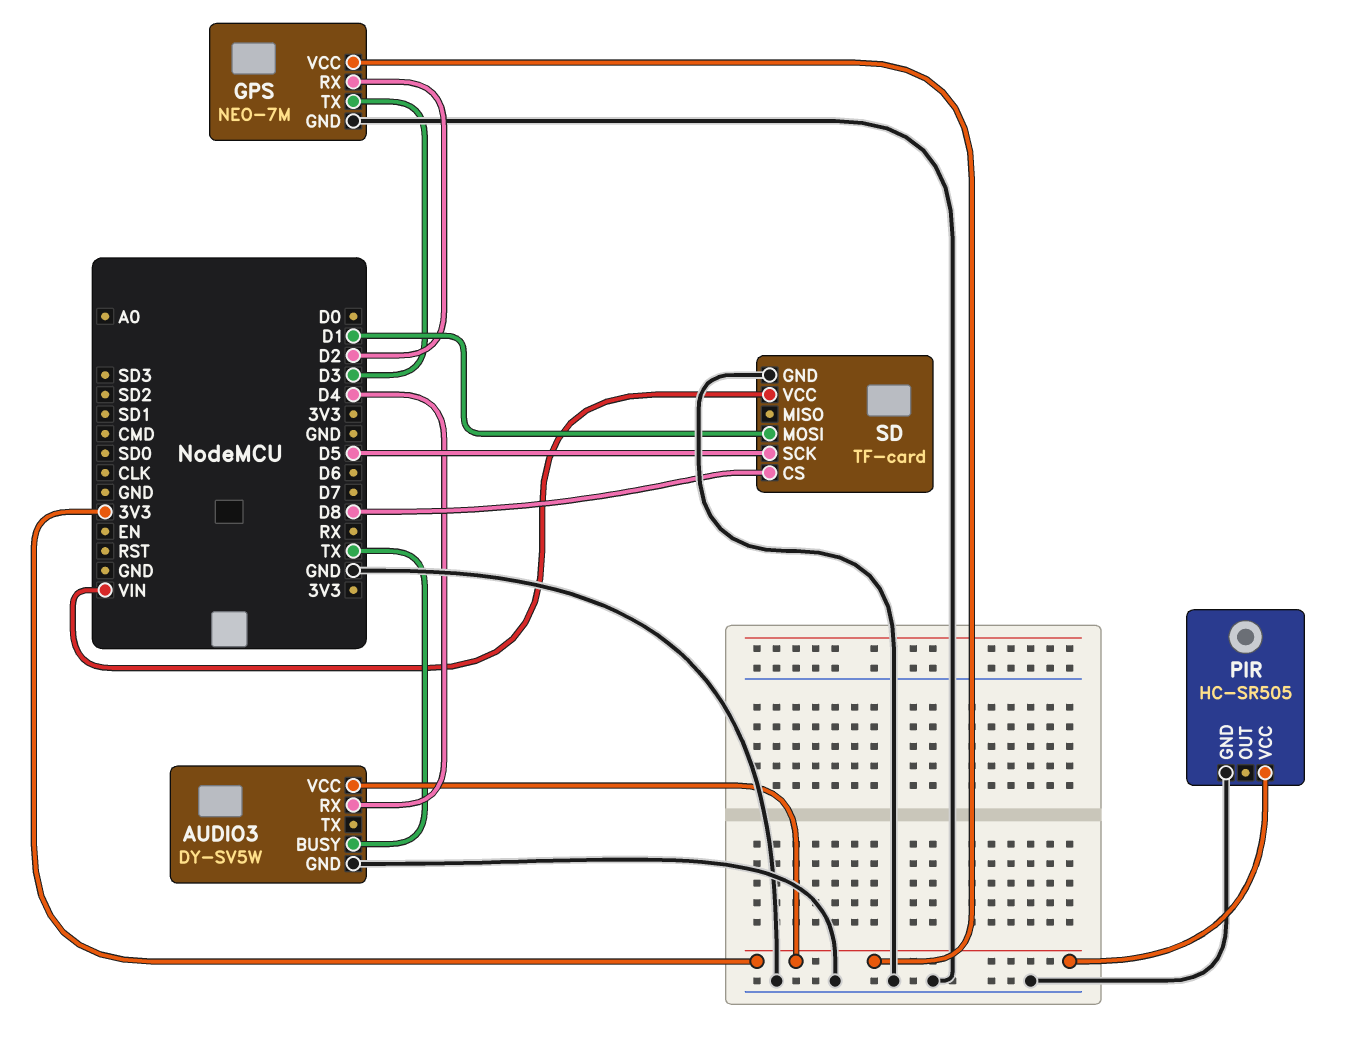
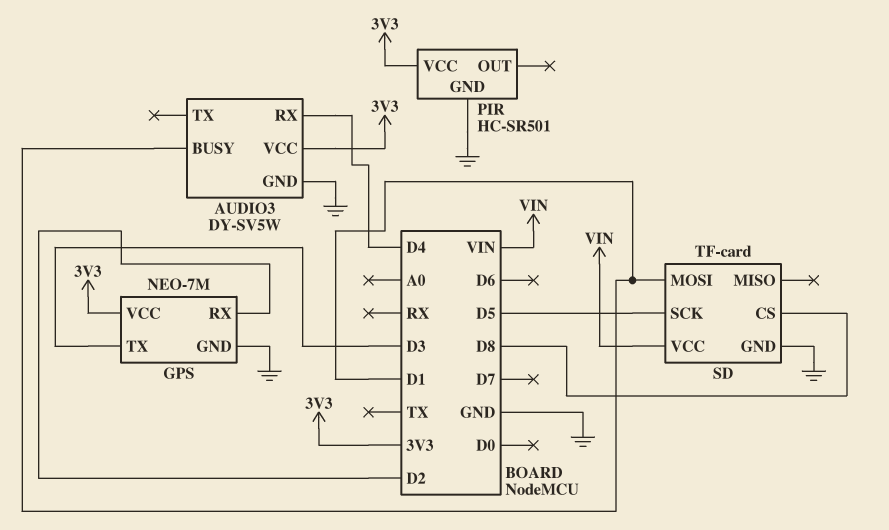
AUDIO3 pin BUSY: TX -> D1
PIR: HC-SR505 -> HC-SR501

